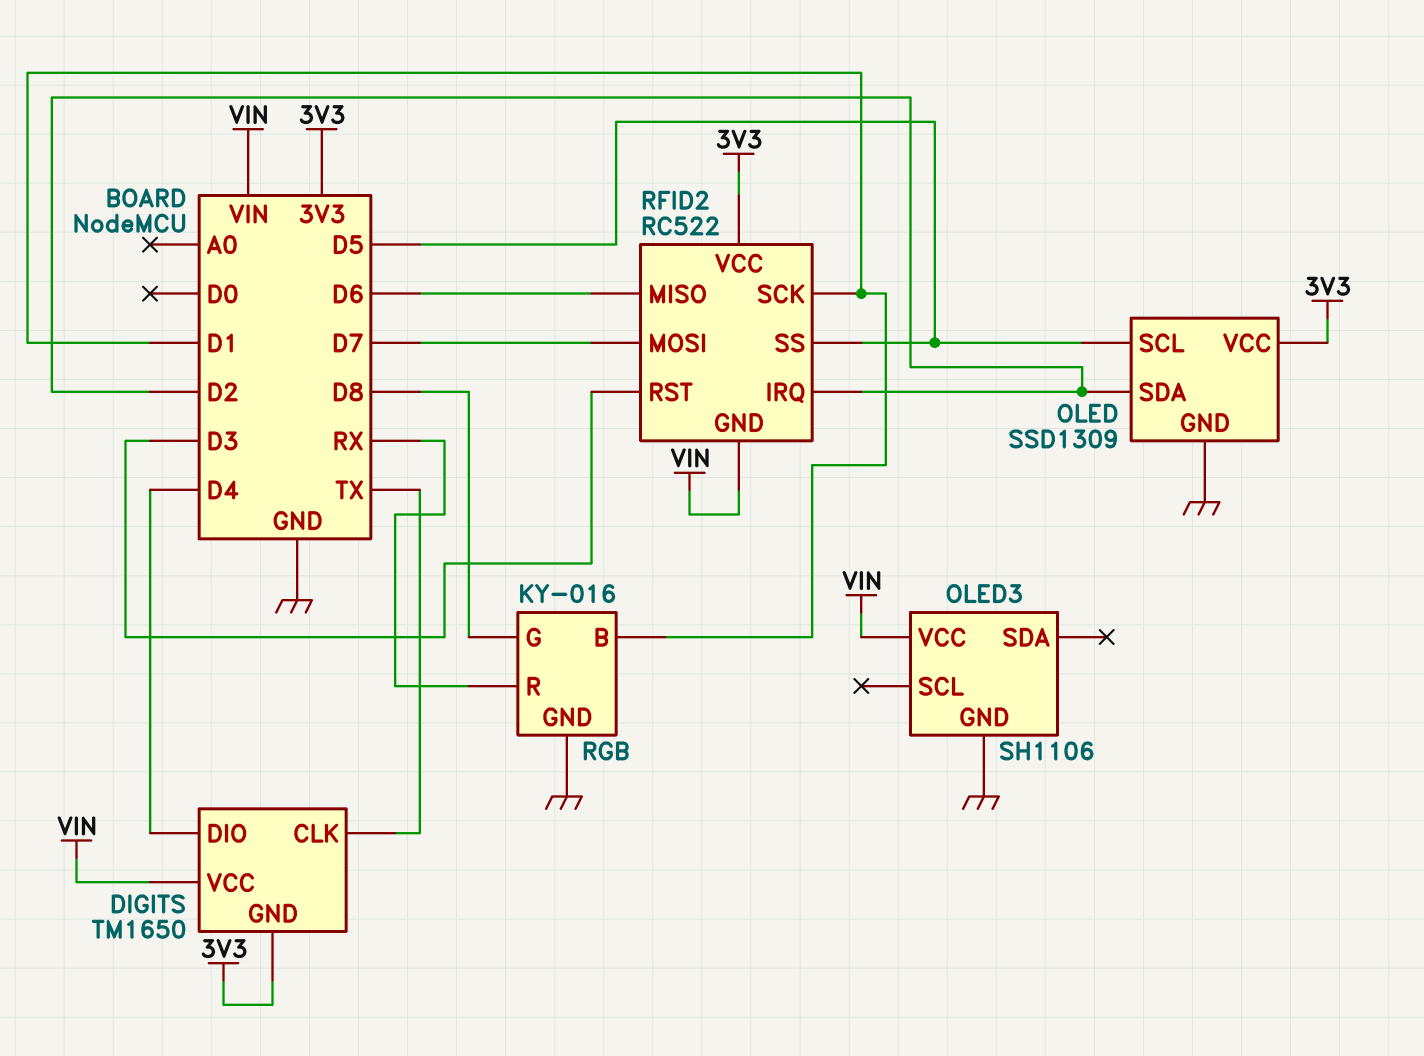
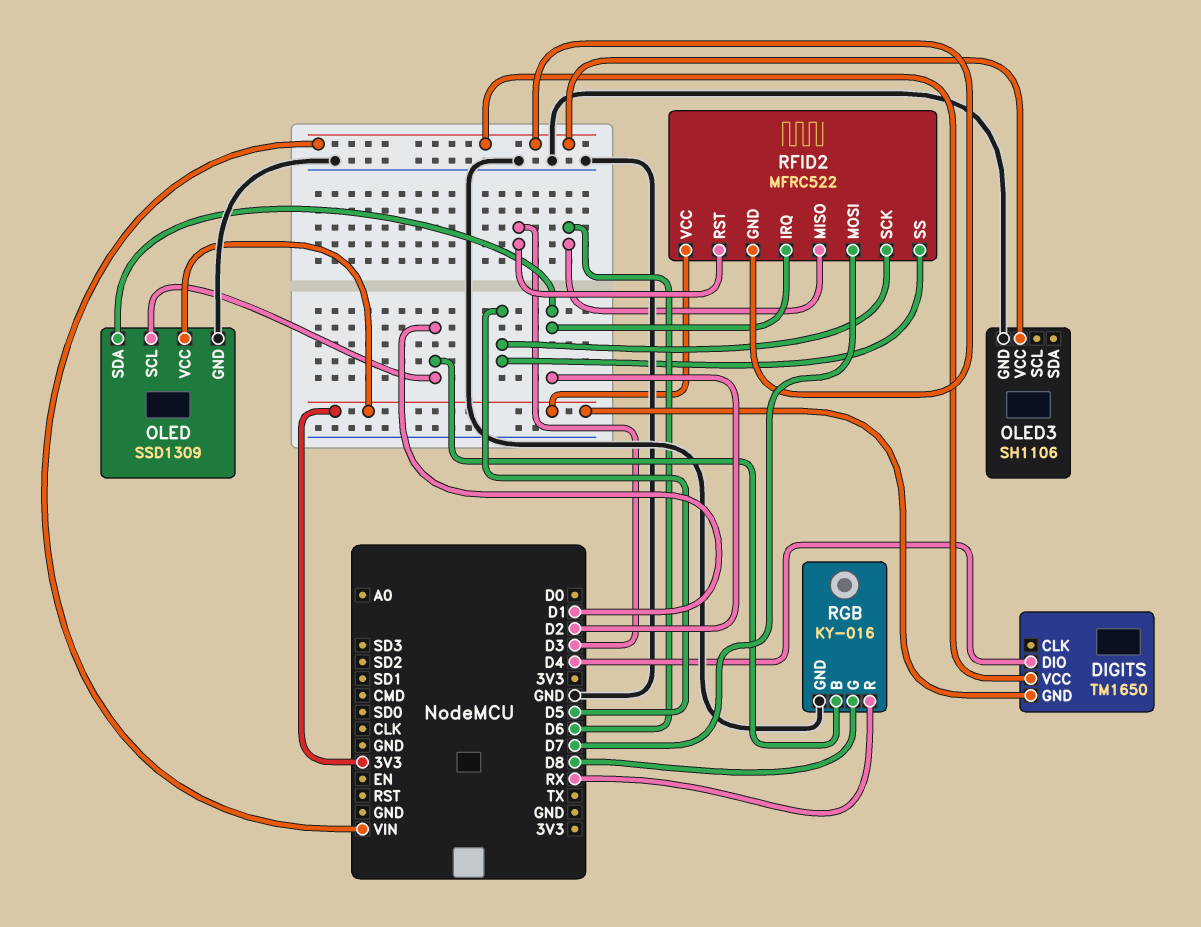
DIGITS pin CLK: TX -> none
OLED pin SCL: D5 -> D1
RFID2: RC522 -> MFRC522
RFID2 pin SCK: D1 -> D5

